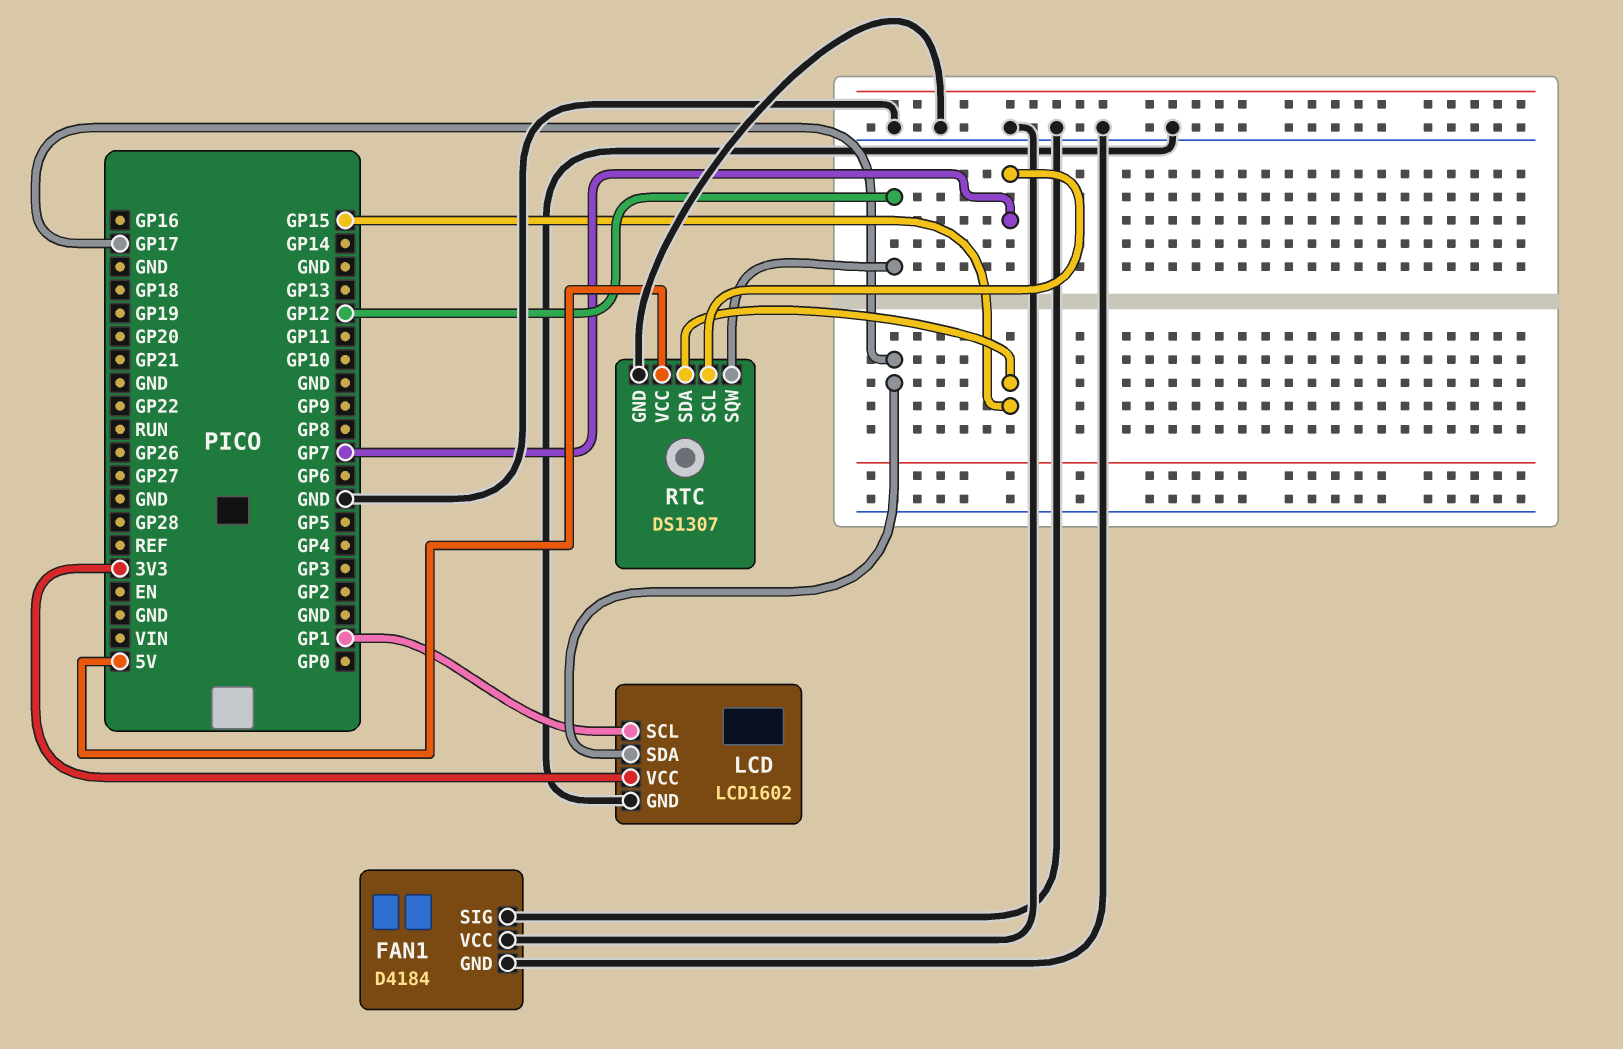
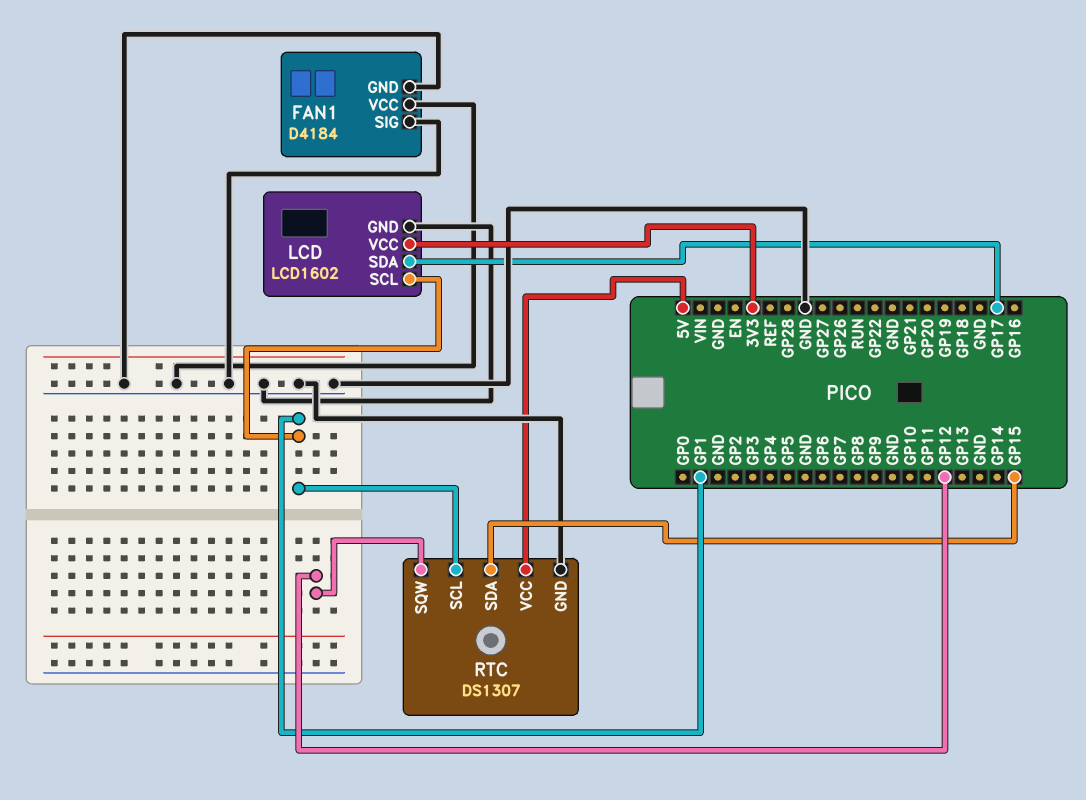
RTC pin SCL: GP7 -> GP1

